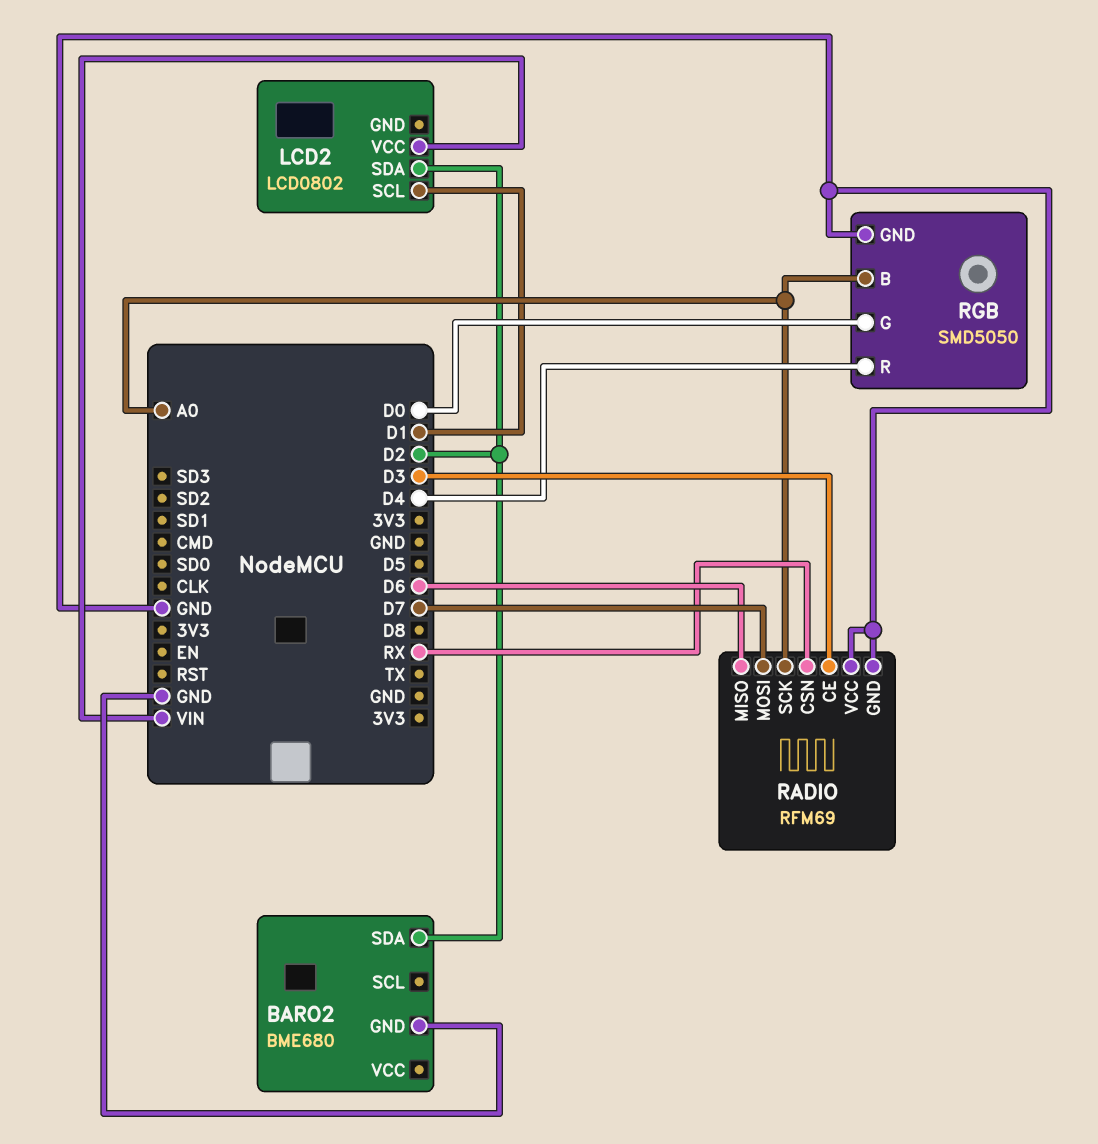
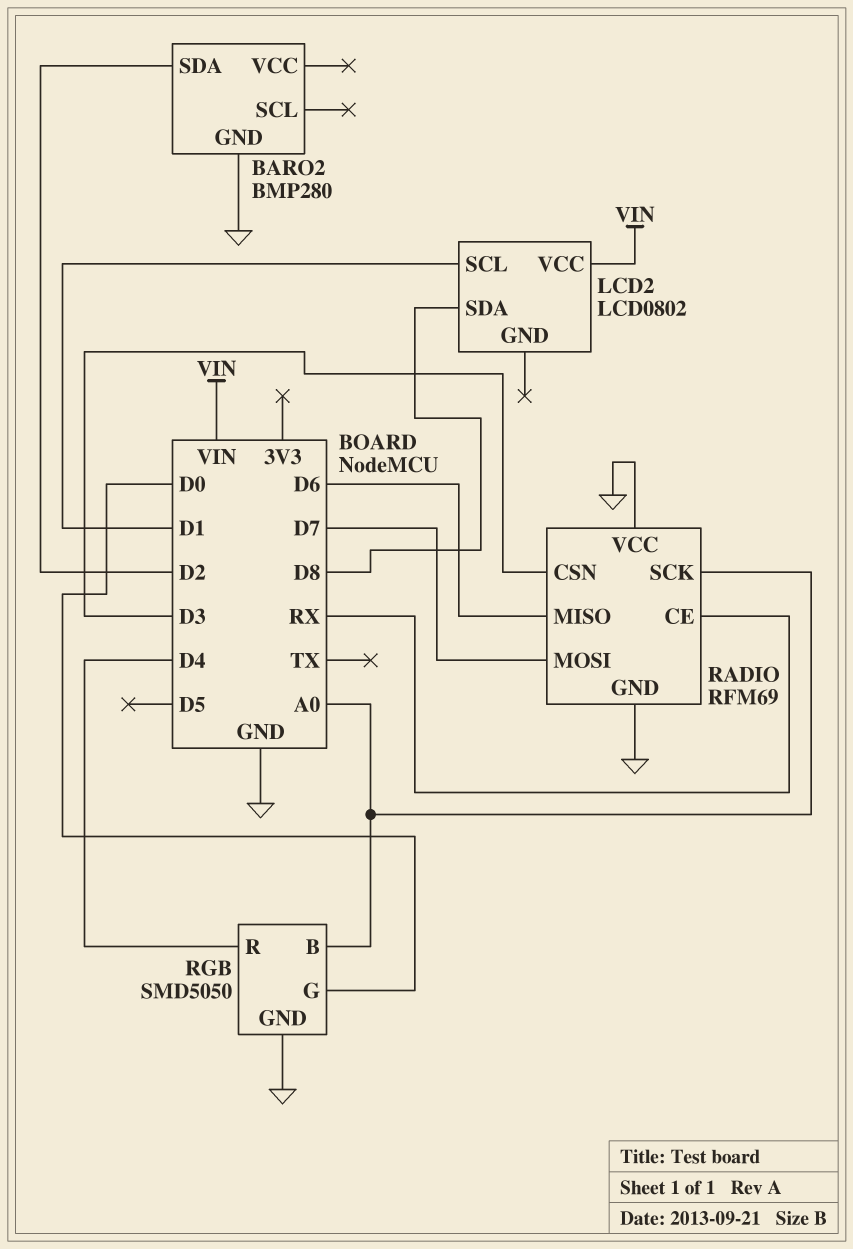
BARO2: BME680 -> BMP280
LCD2 pin SDA: D2 -> D8
RADIO pin CE: D3 -> RX
RADIO pin CSN: RX -> D3

